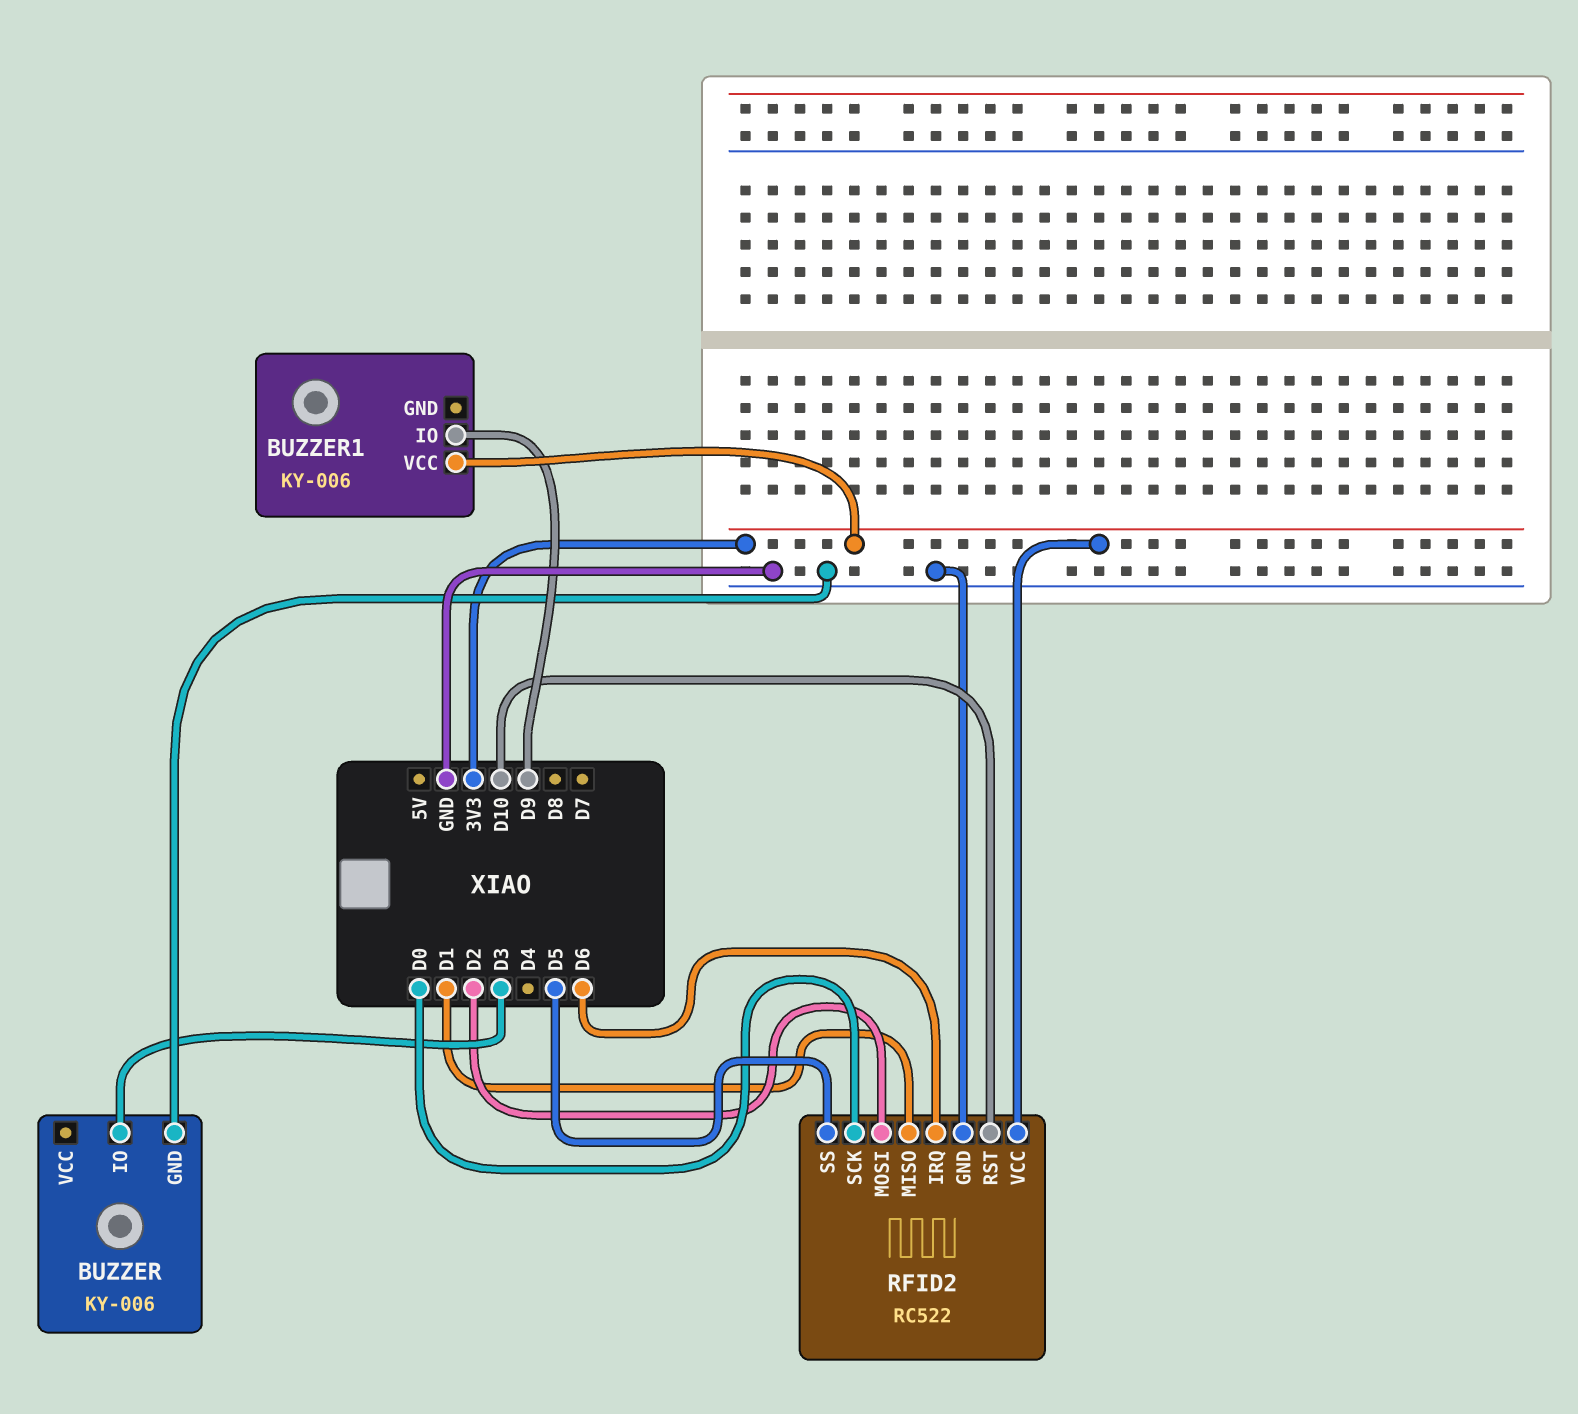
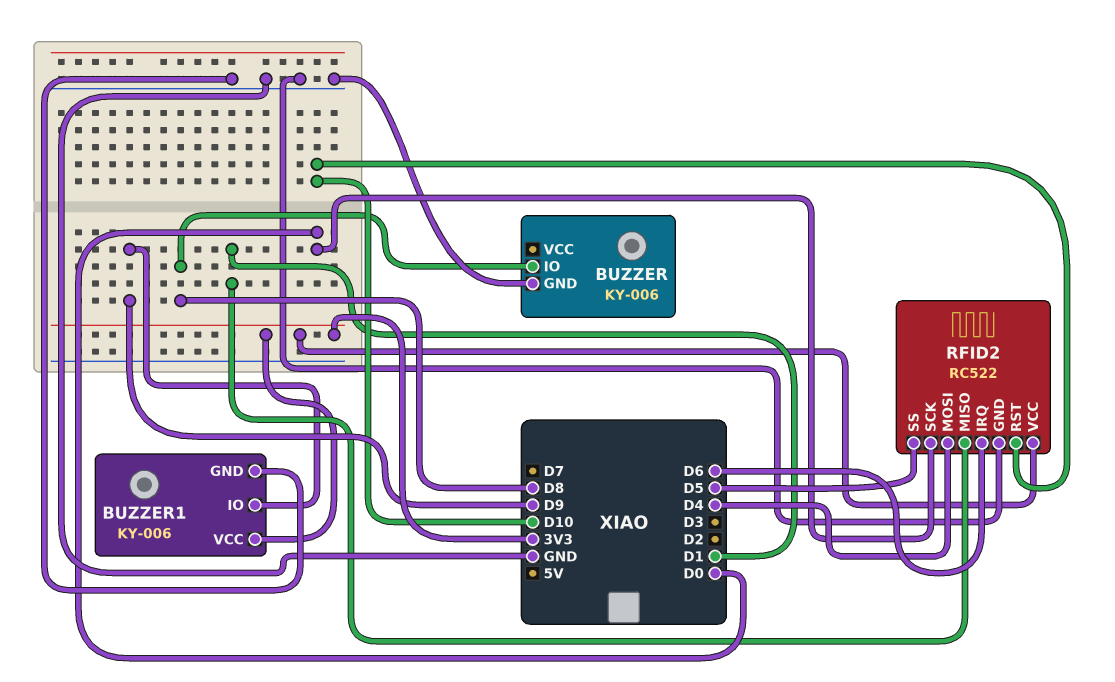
BUZZER pin IO: D3 -> D8
BUZZER1 pin GND: none -> GND
RFID2 pin MOSI: D2 -> D4

